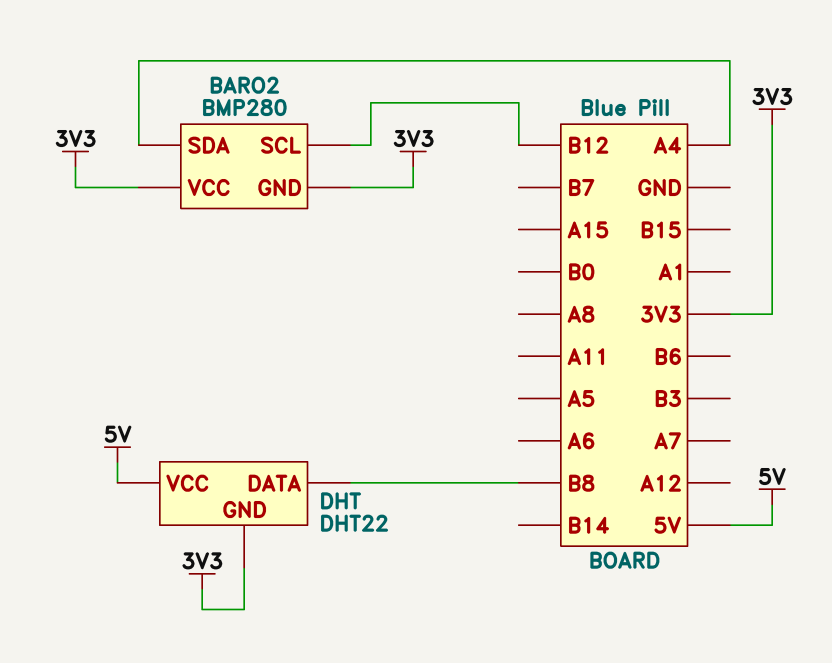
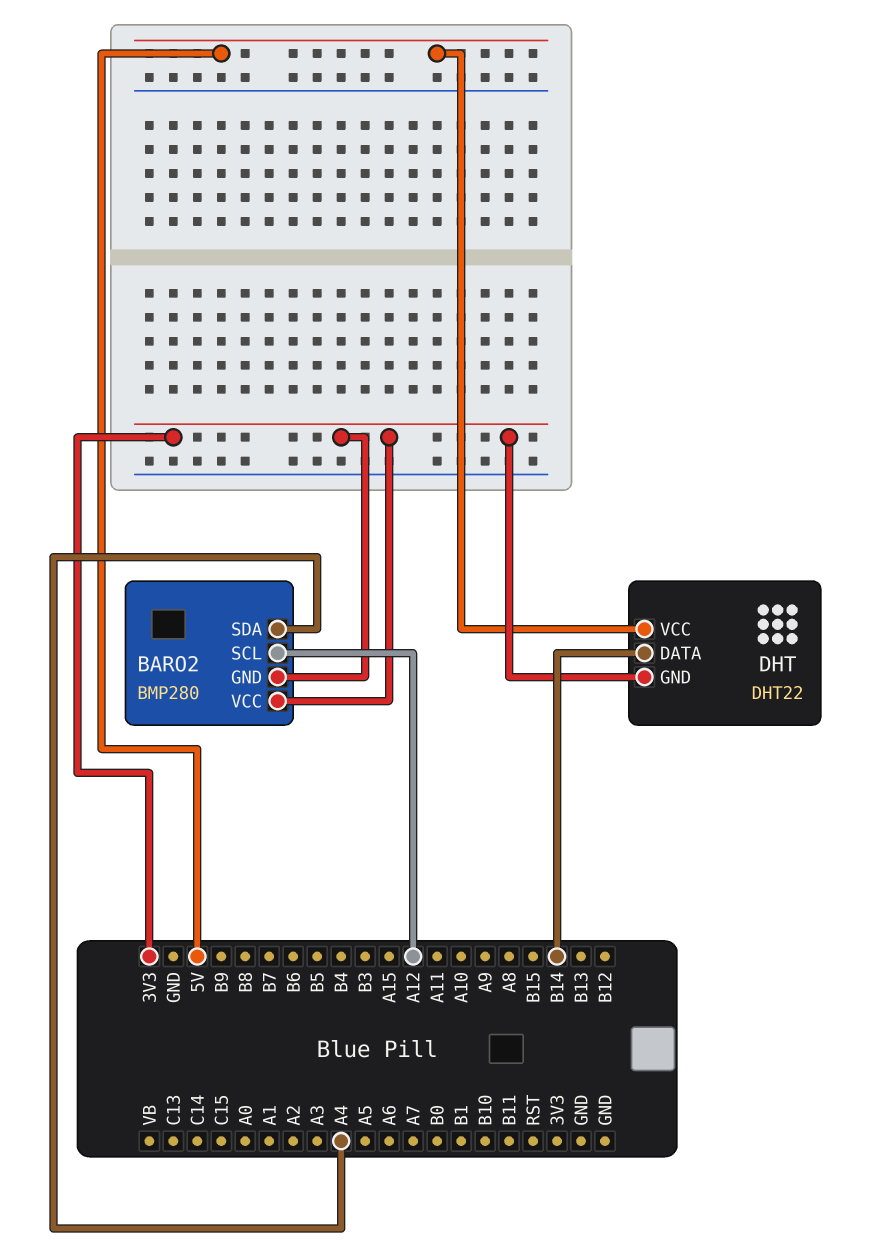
BARO2 pin SCL: B12 -> A12
DHT pin DATA: B8 -> B14

